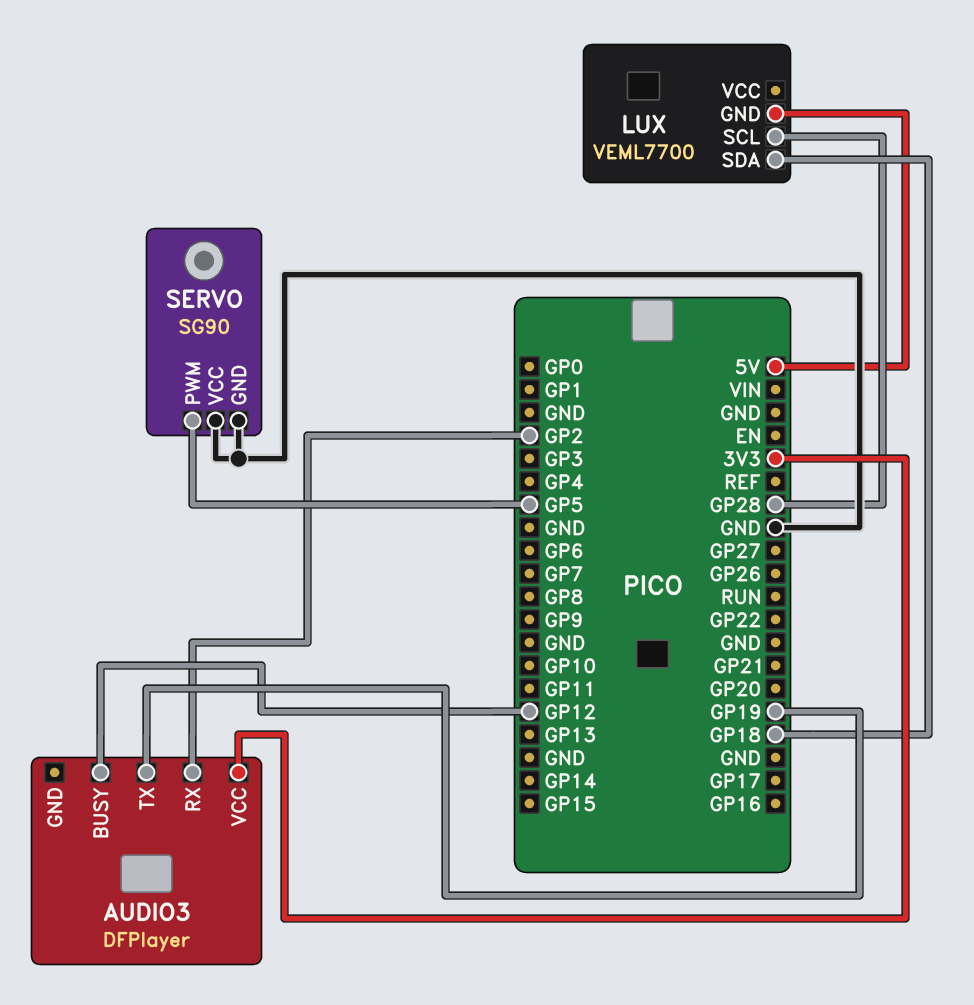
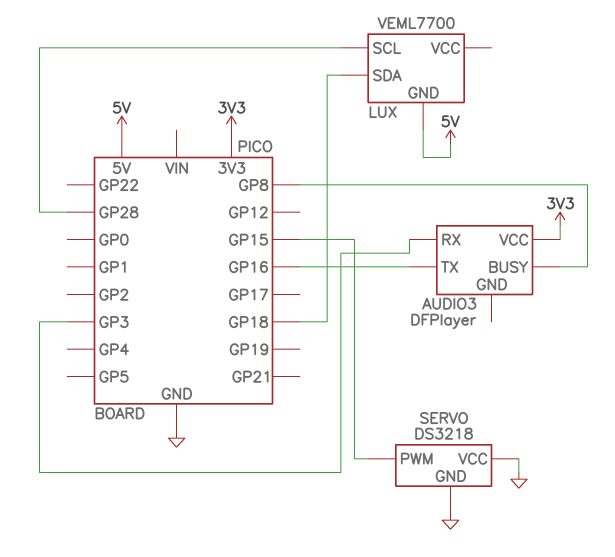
AUDIO3 pin BUSY: GP12 -> GP8
AUDIO3 pin RX: GP2 -> GP3
AUDIO3 pin TX: GP19 -> GP16
SERVO: SG90 -> DS3218
SERVO pin PWM: GP5 -> GP15

